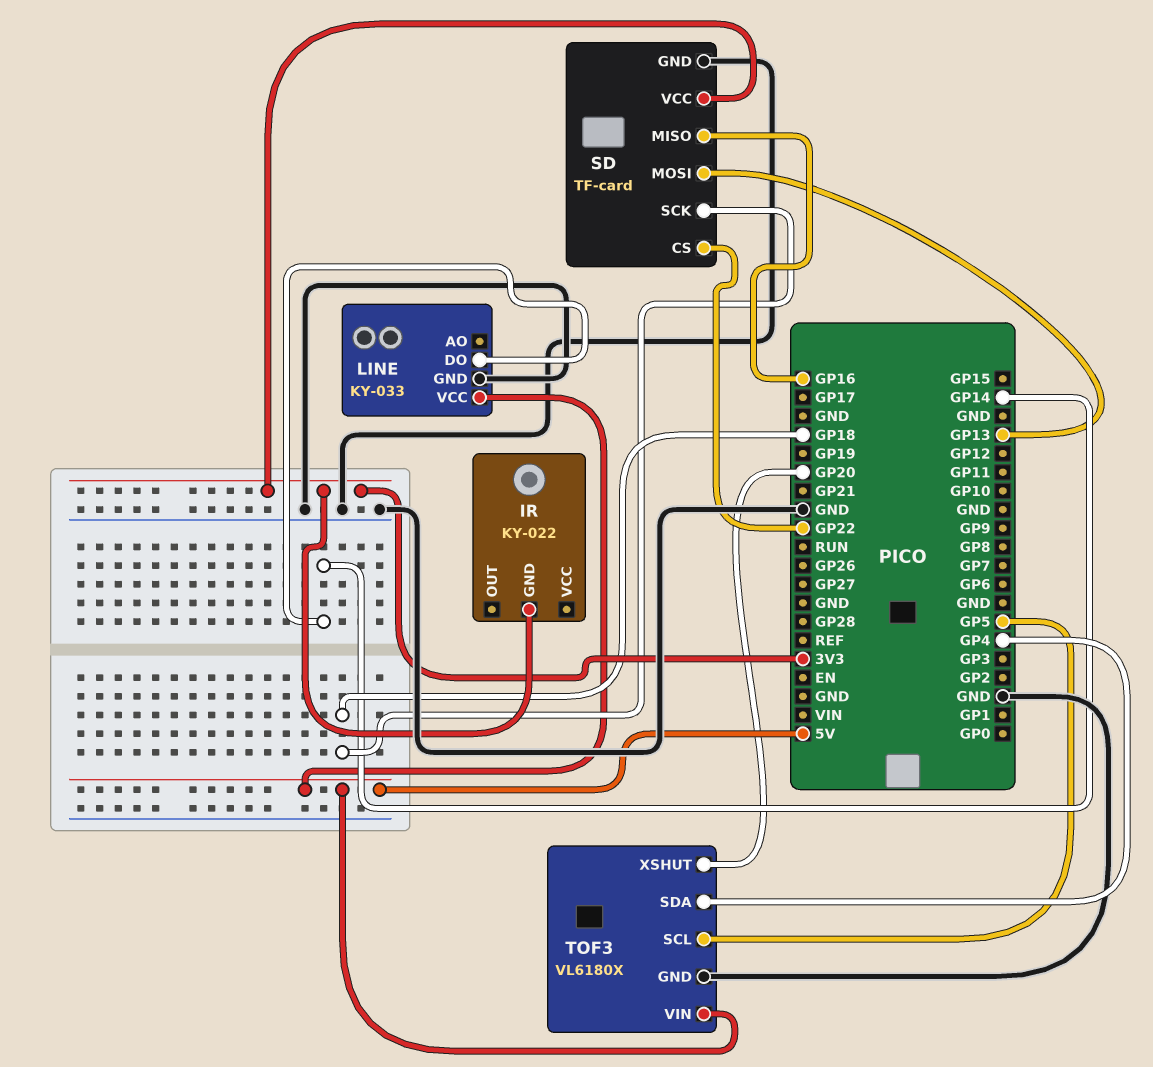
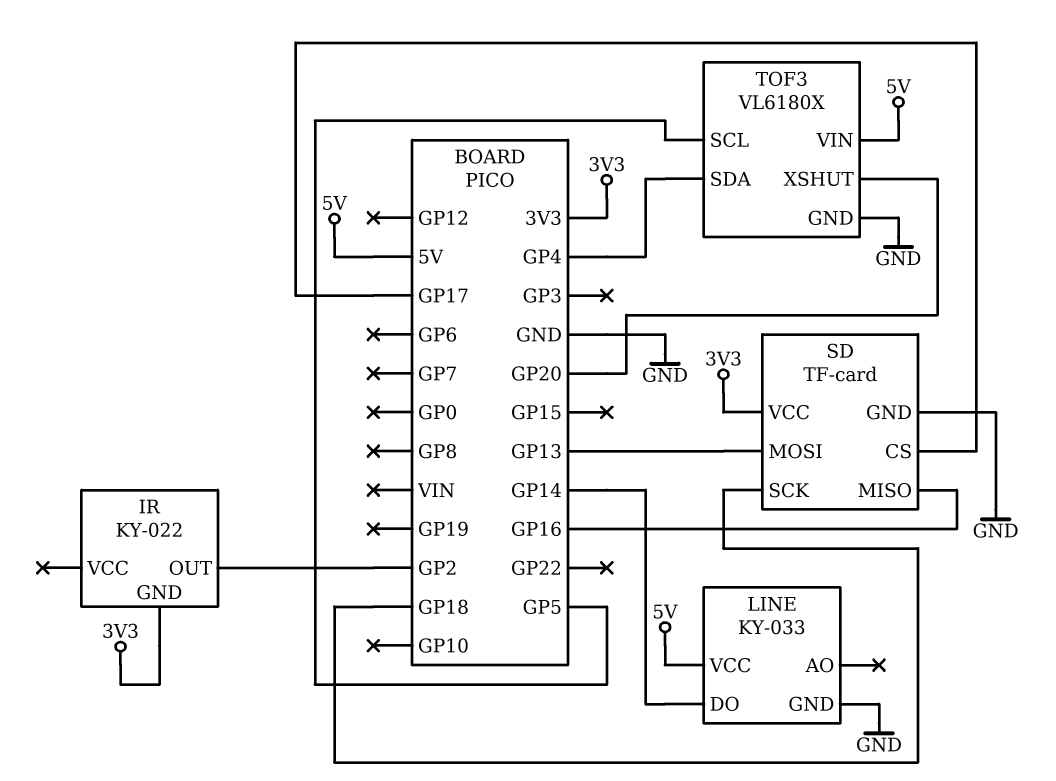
IR pin OUT: none -> GP2
SD pin CS: GP22 -> GP17

